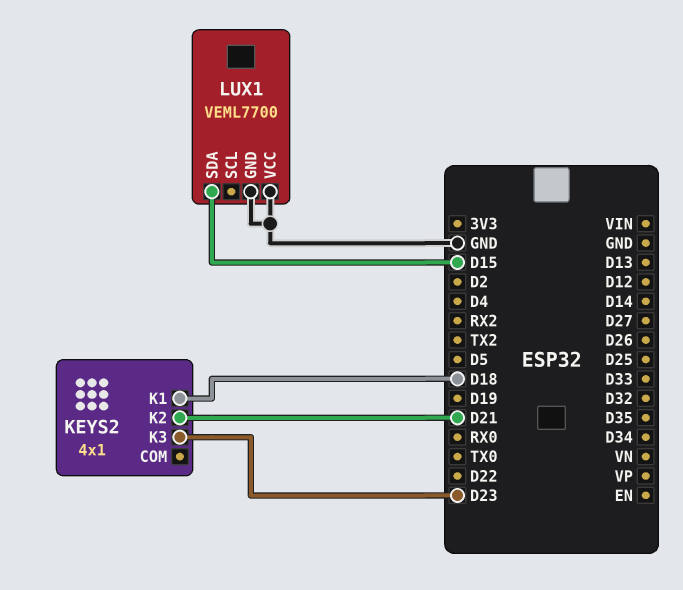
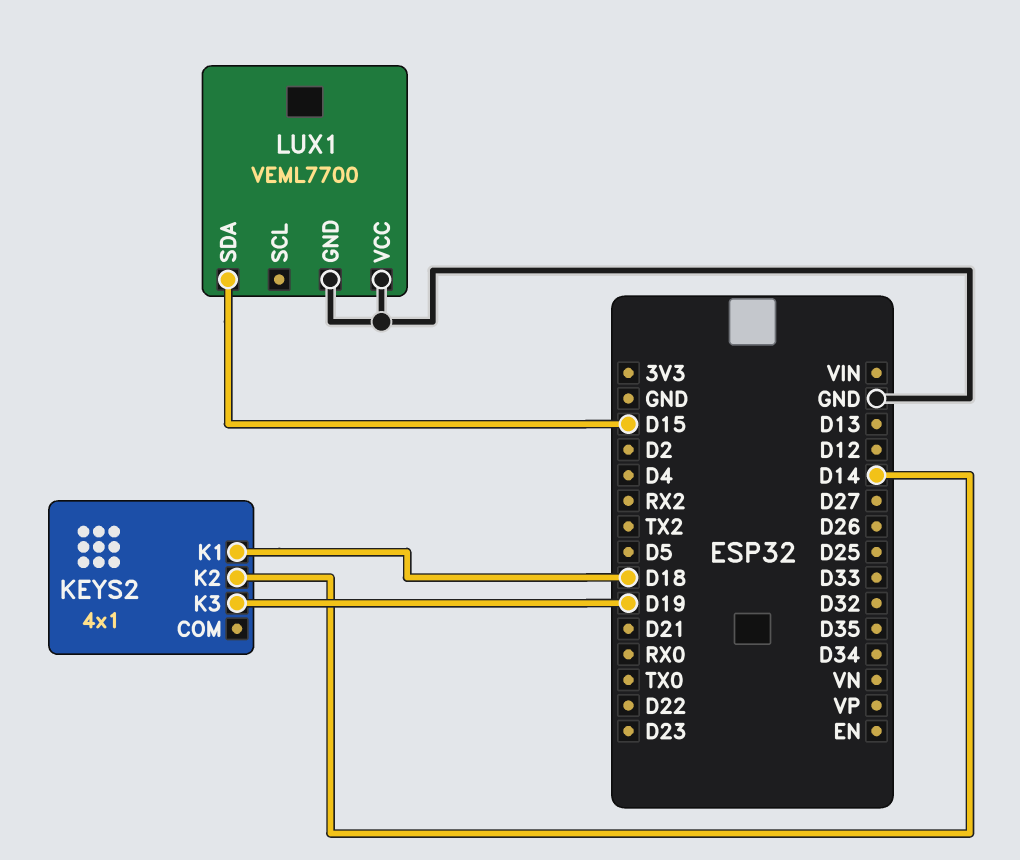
KEYS2 pin K2: D21 -> D14
KEYS2 pin K3: D23 -> D19

